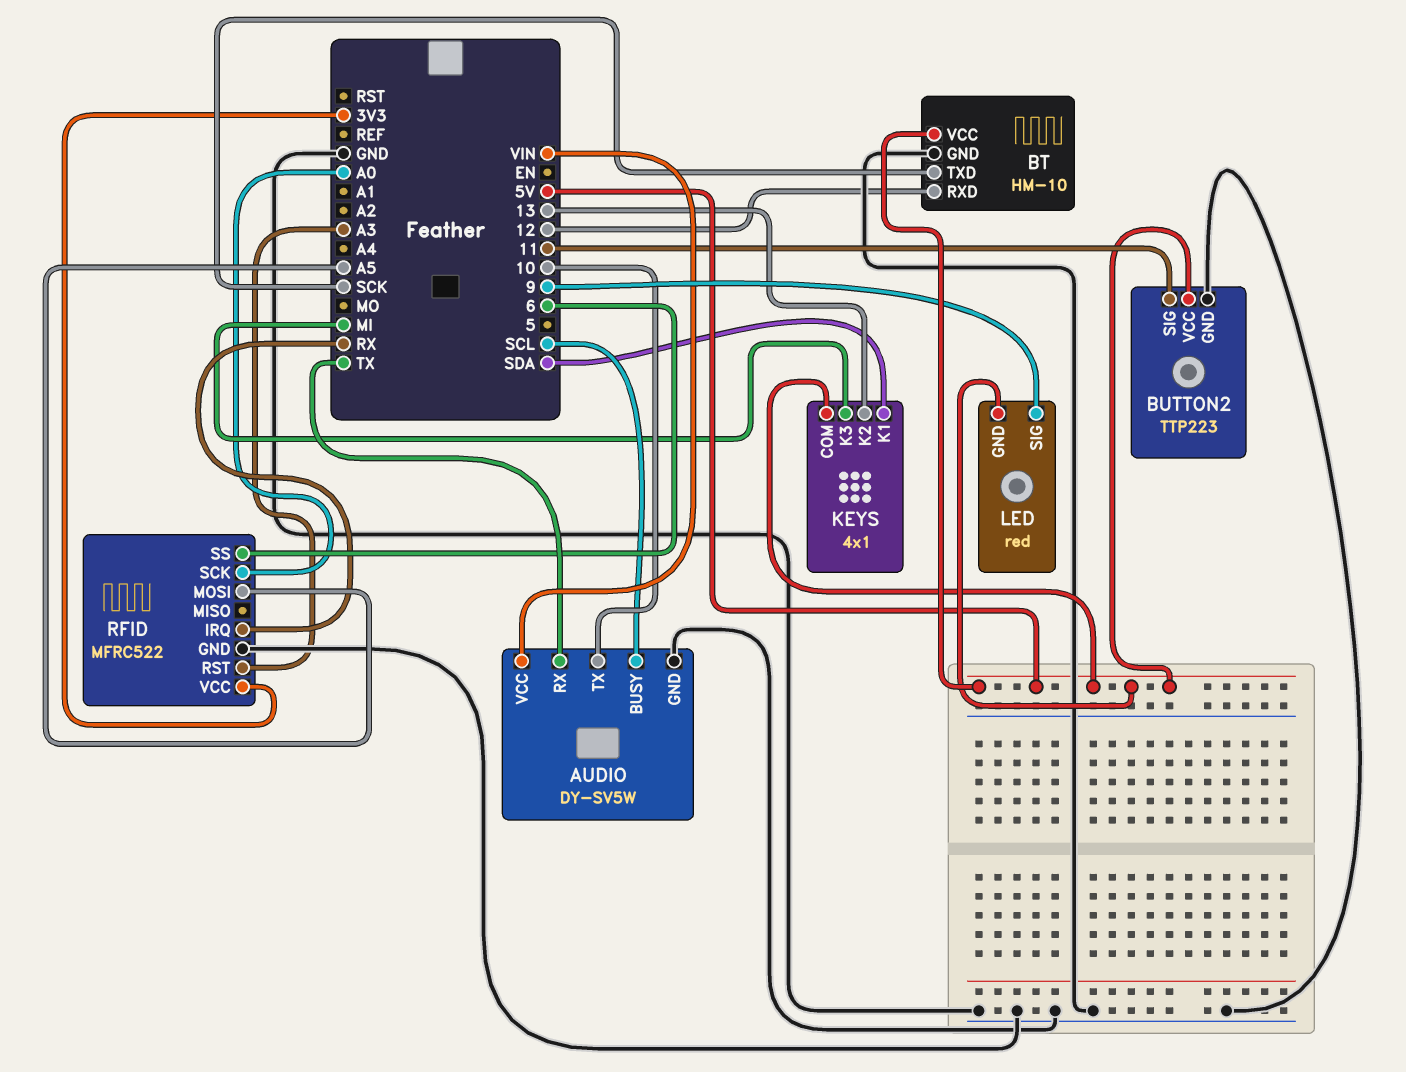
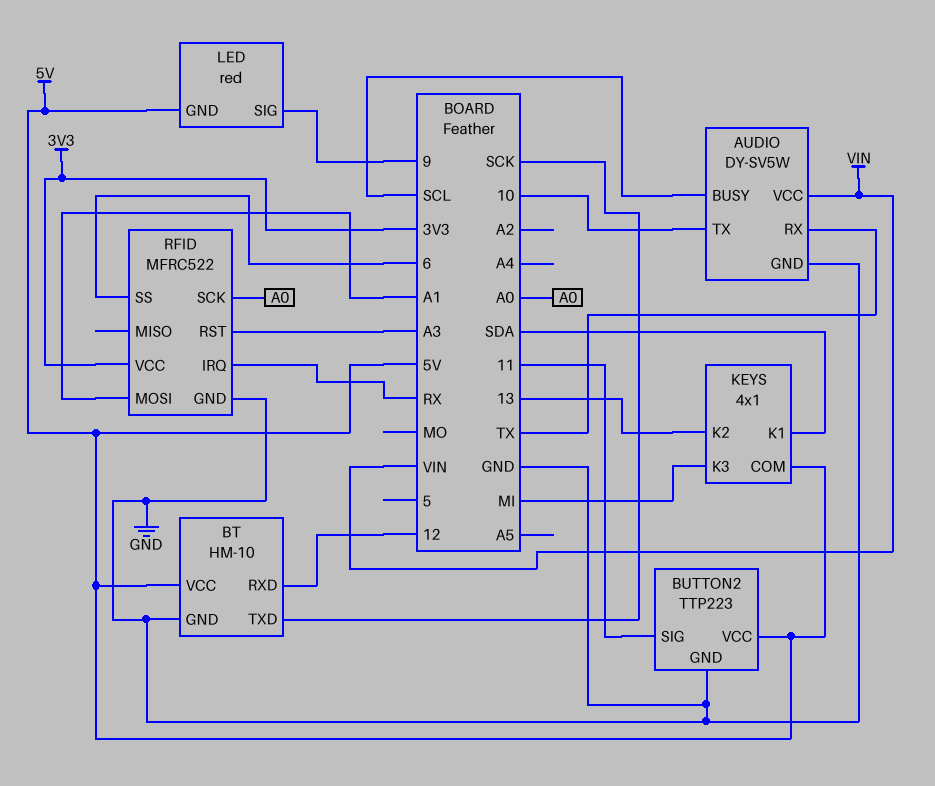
RFID pin MOSI: A5 -> A1

